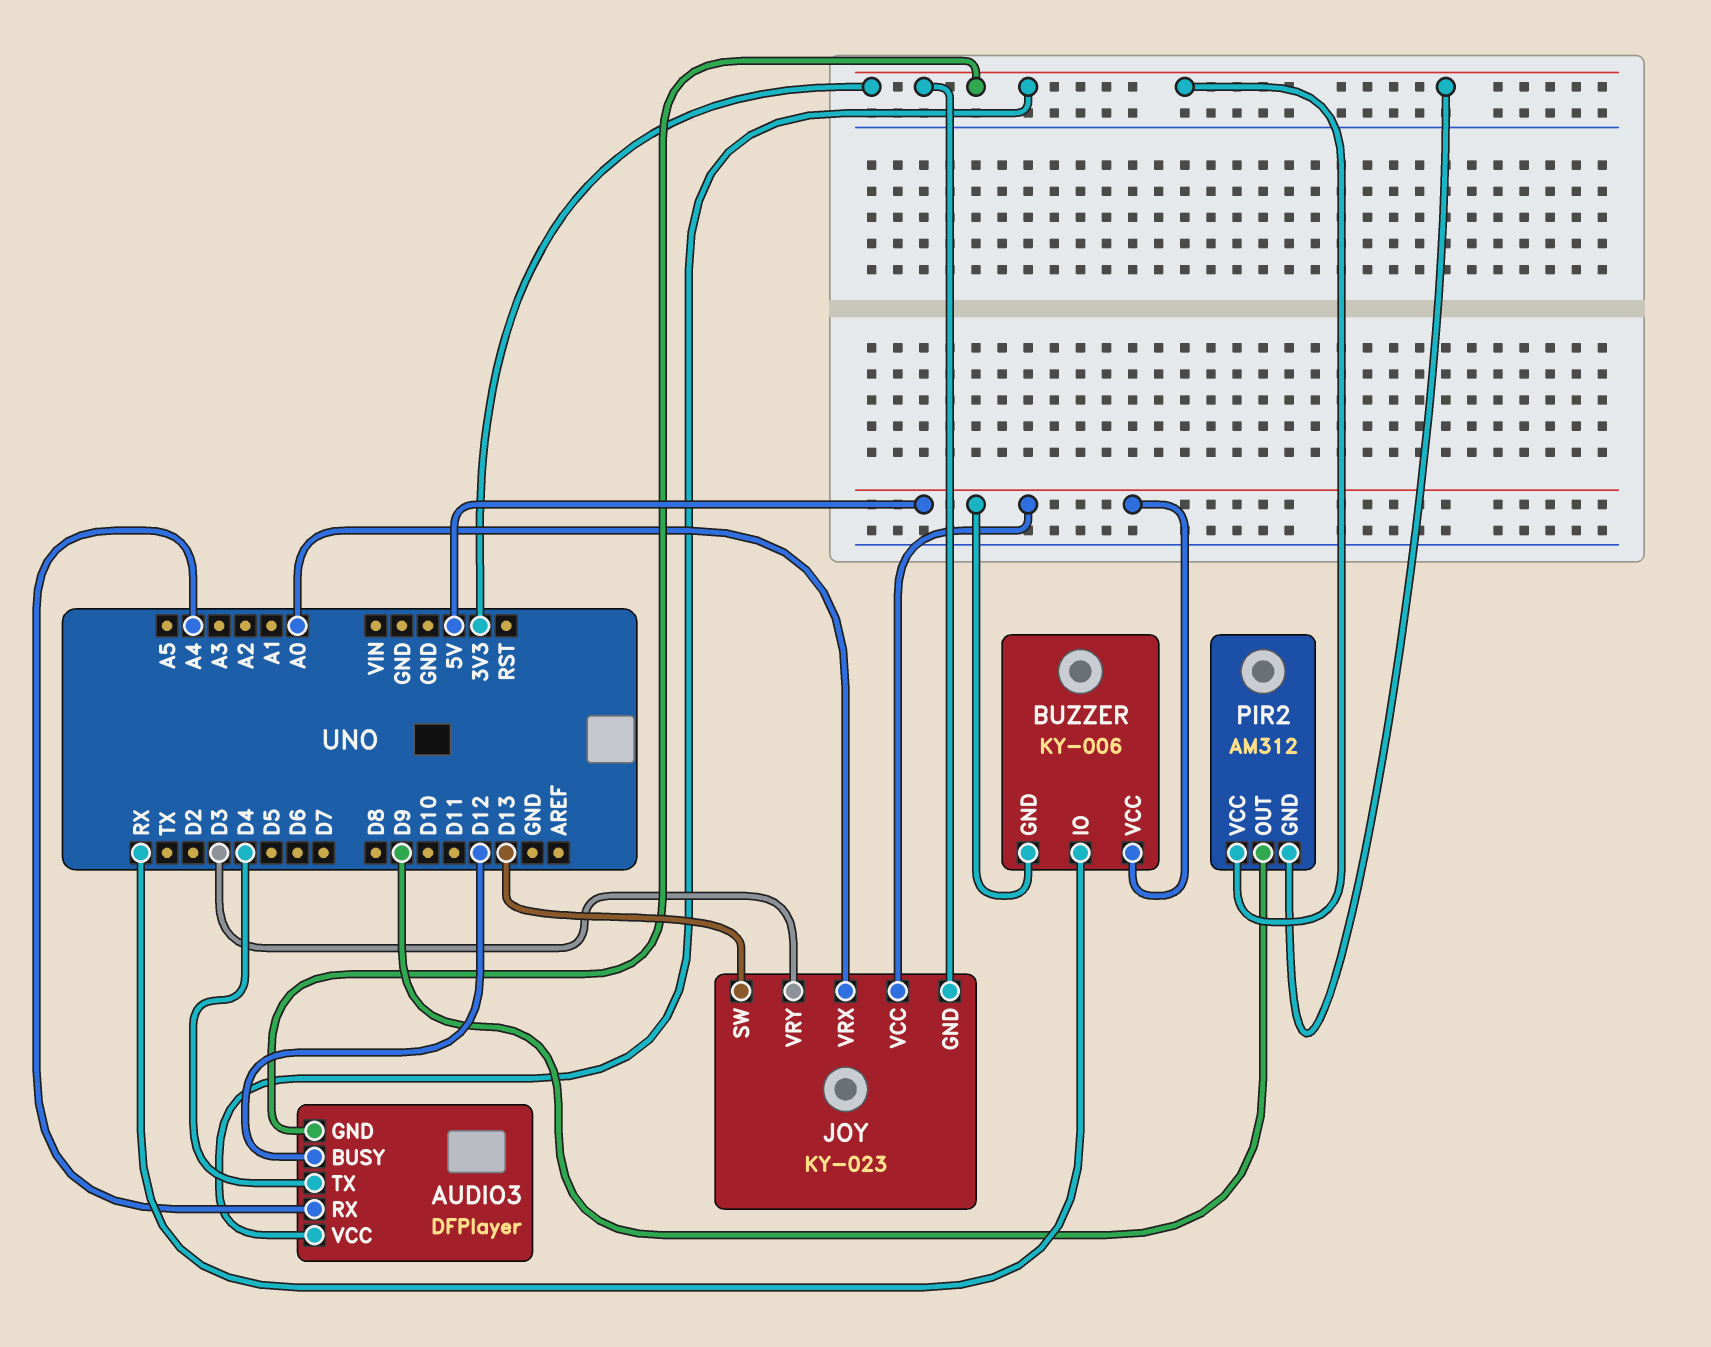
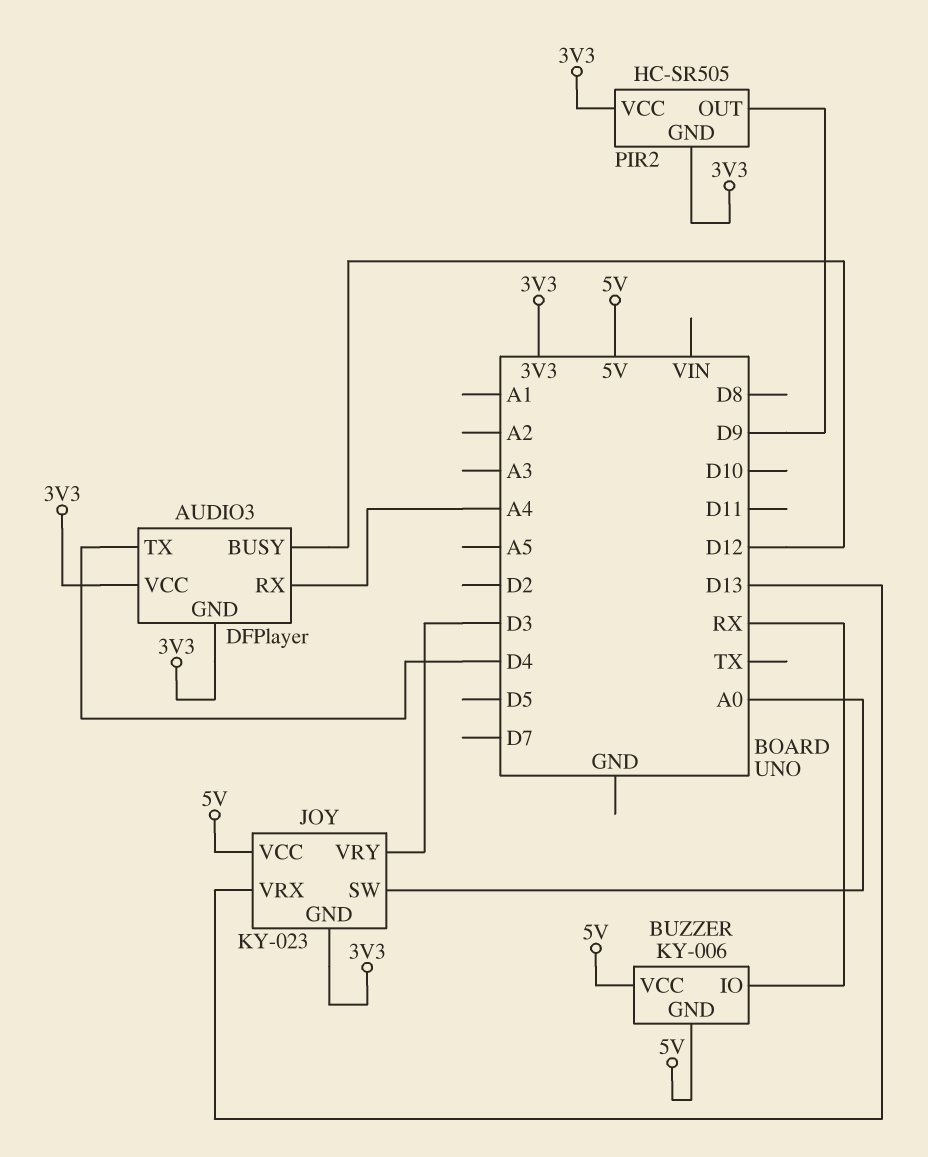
JOY pin SW: D13 -> A0
JOY pin VRX: A0 -> D13
PIR2: AM312 -> HC-SR505

